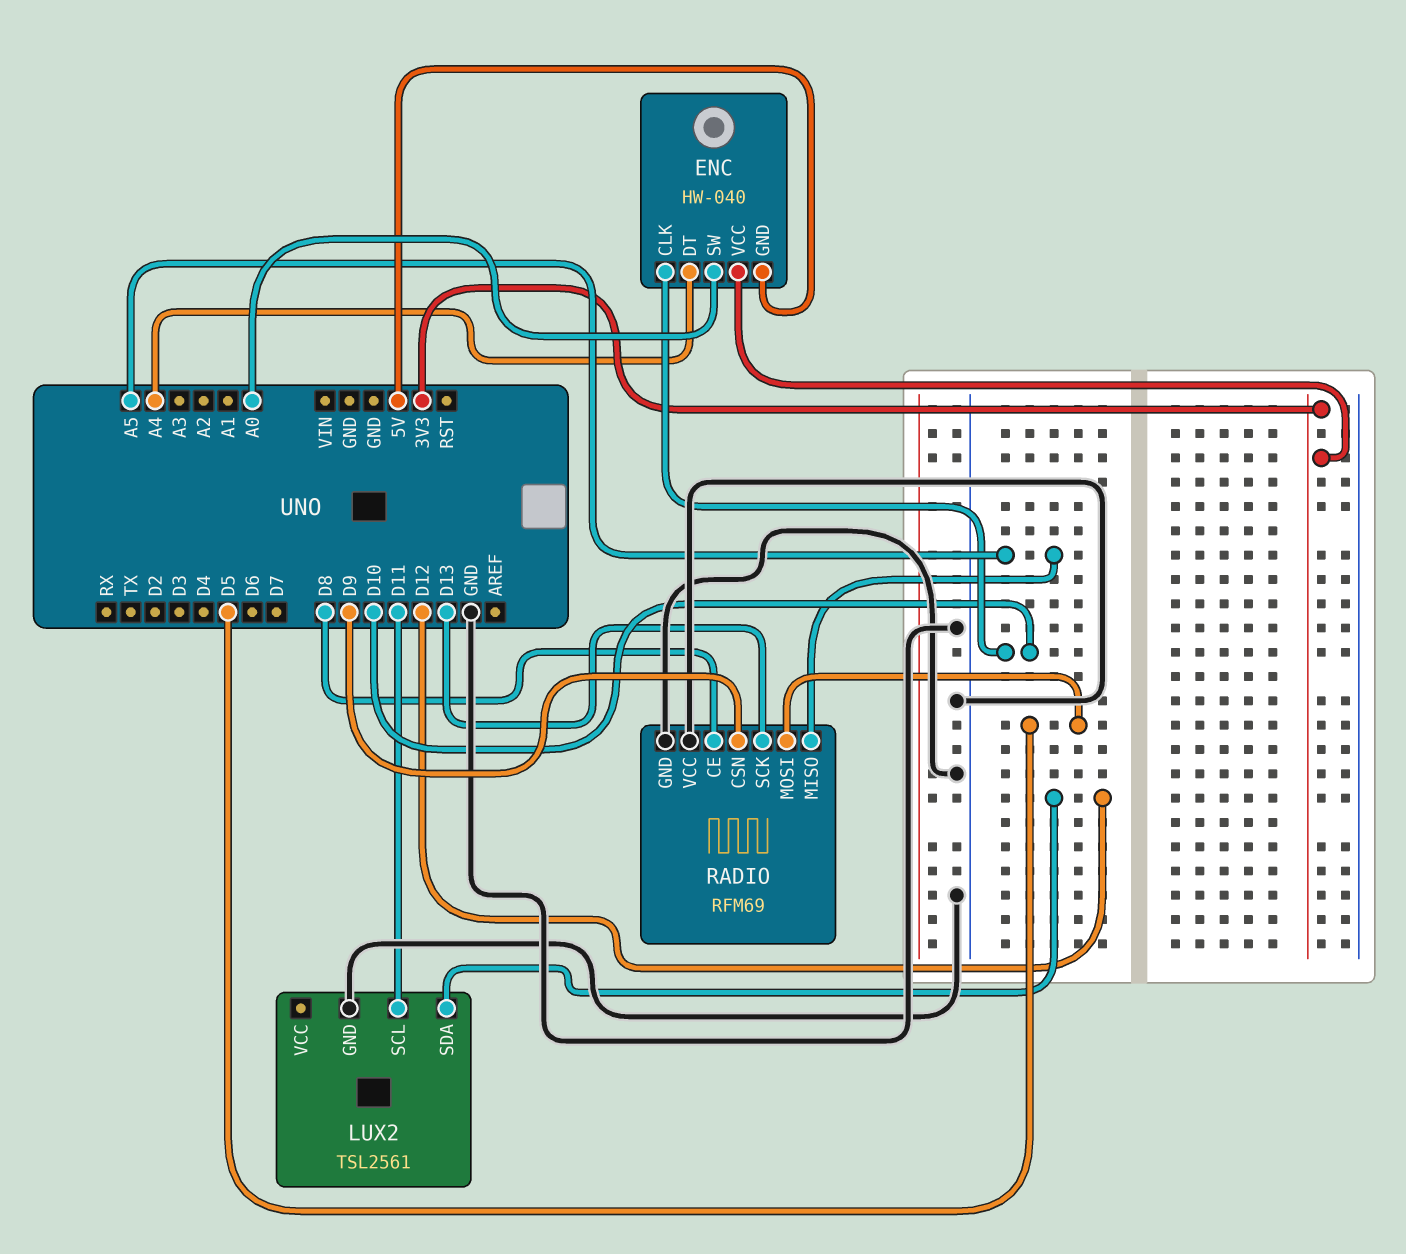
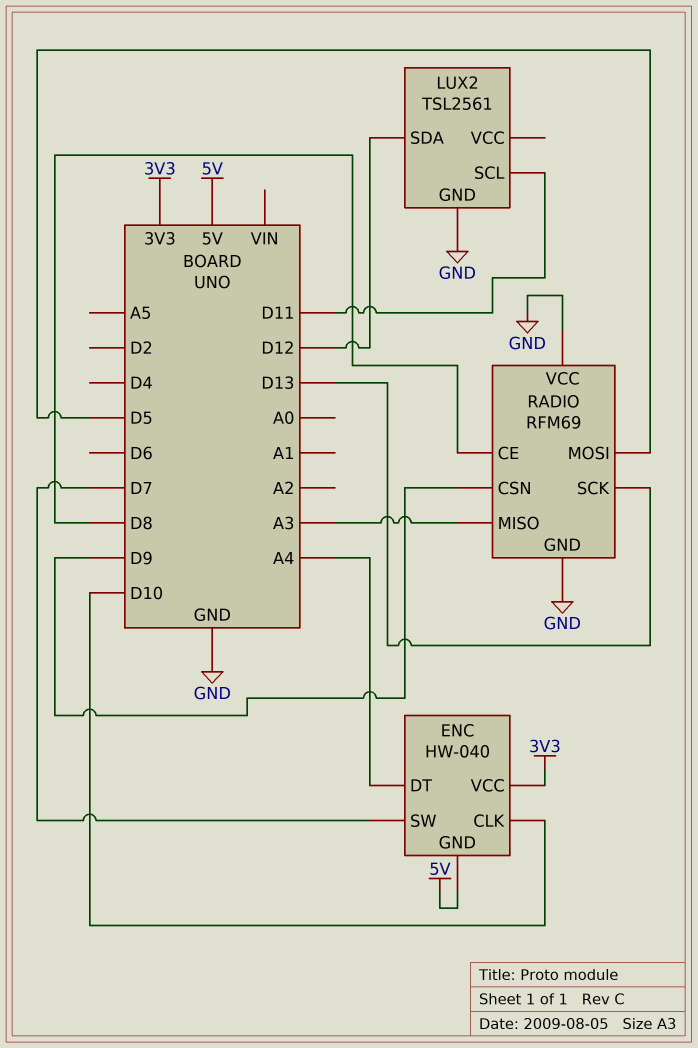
ENC pin SW: A0 -> D7
RADIO pin MISO: A5 -> A3

